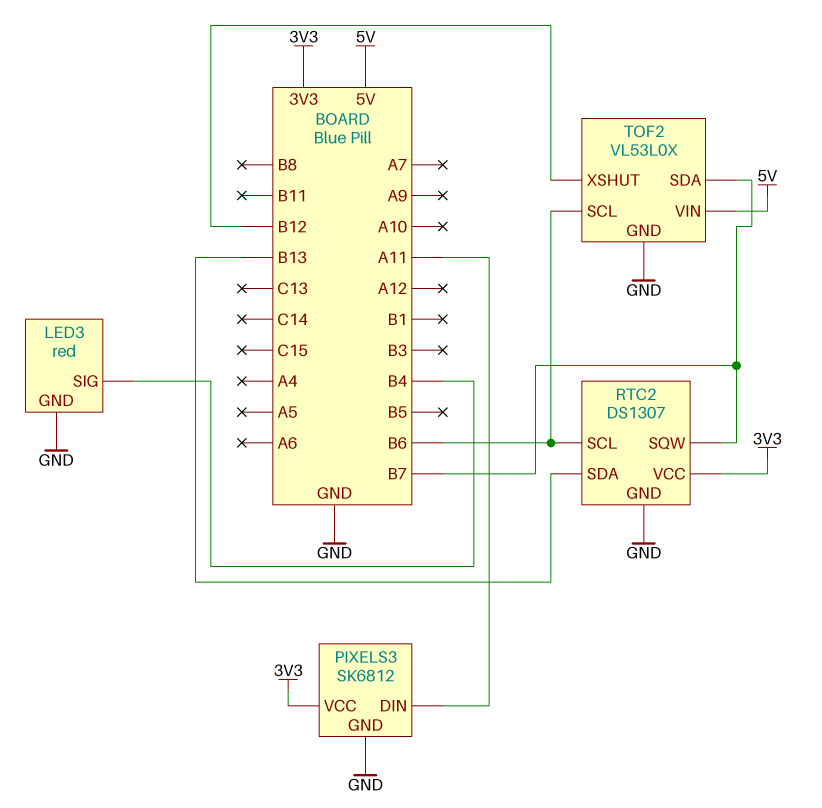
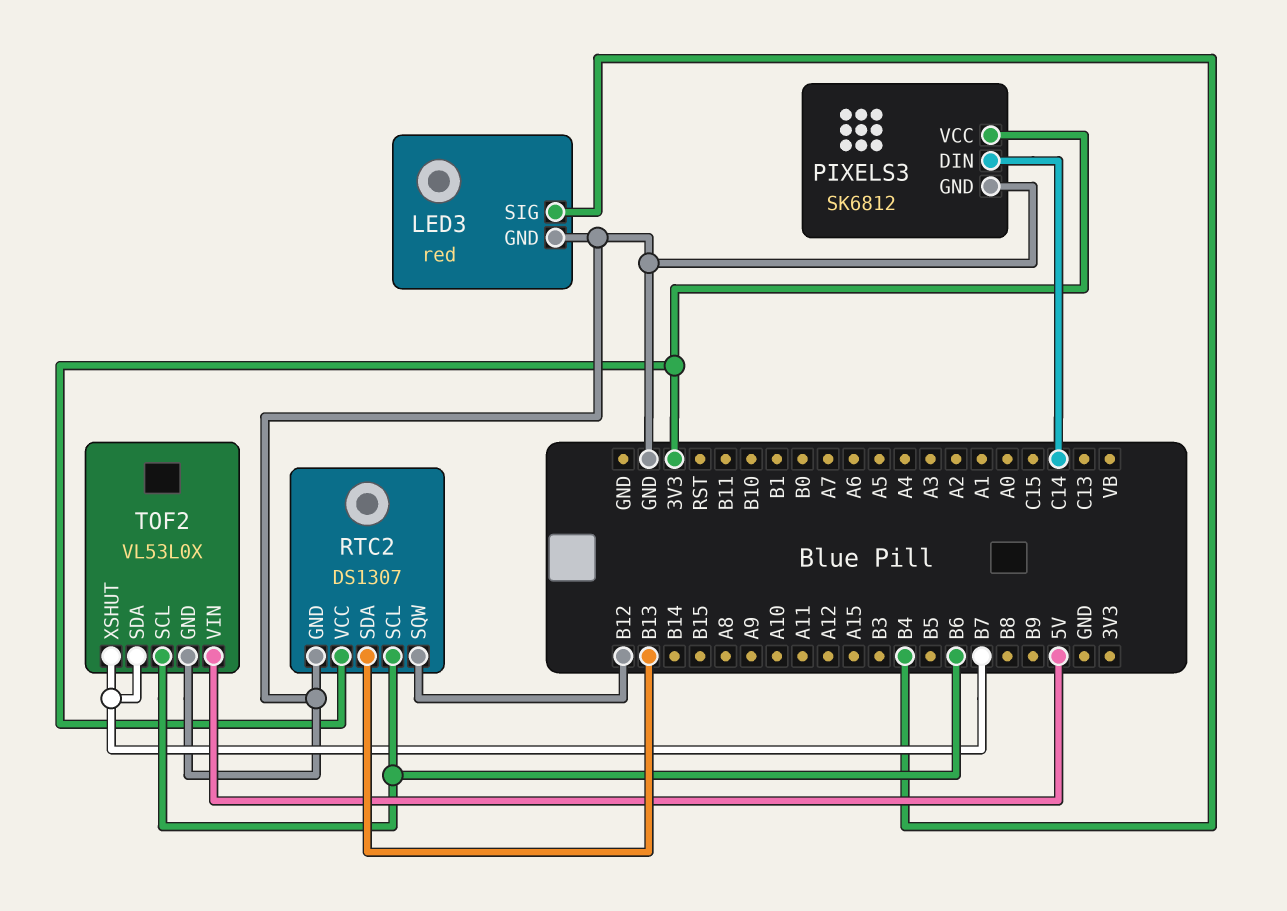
PIXELS3 pin DIN: A11 -> C14
RTC2 pin SQW: B7 -> B12
TOF2 pin XSHUT: B12 -> B7

